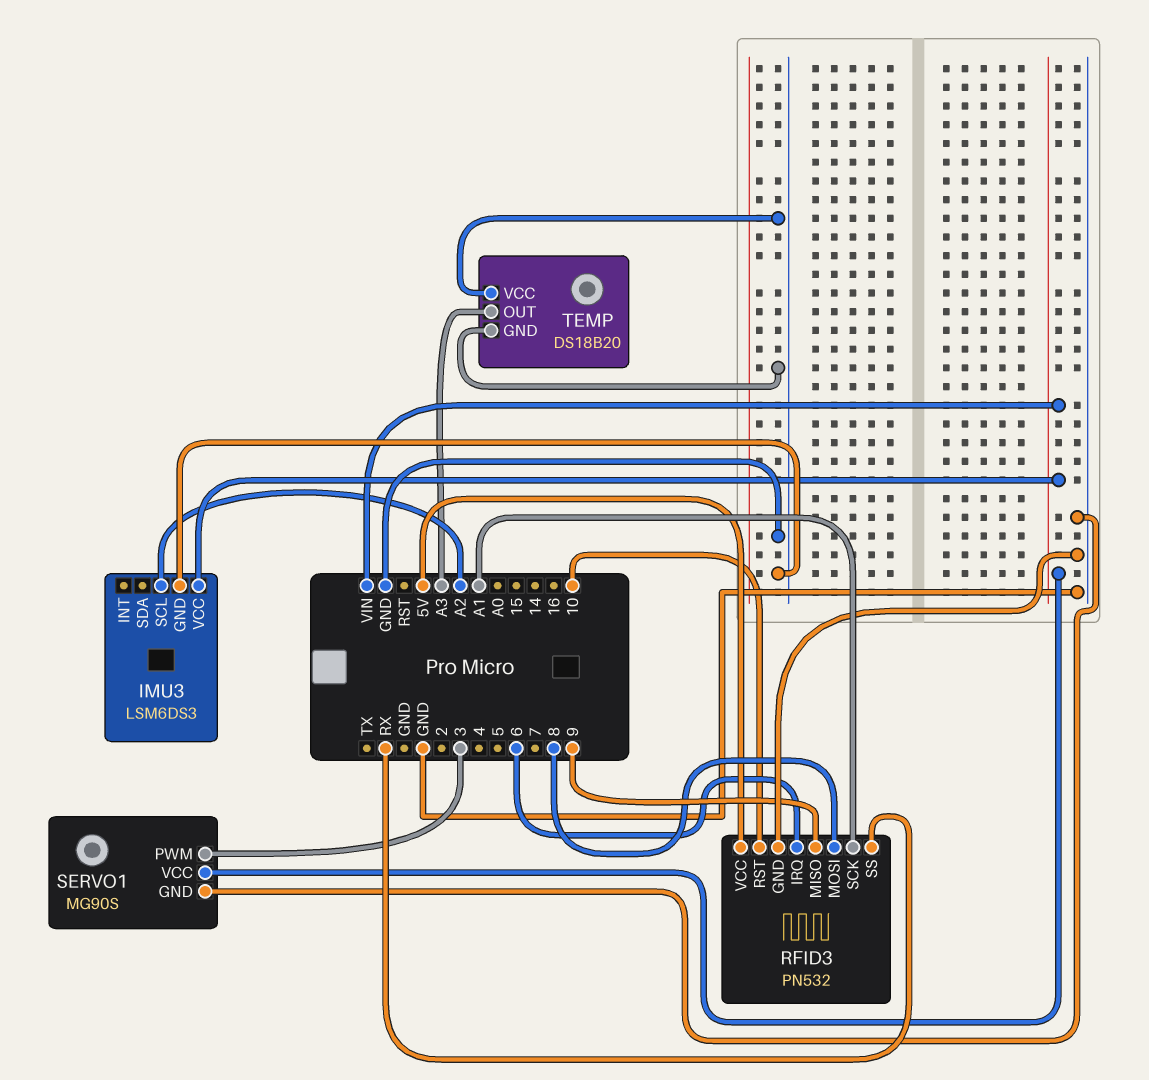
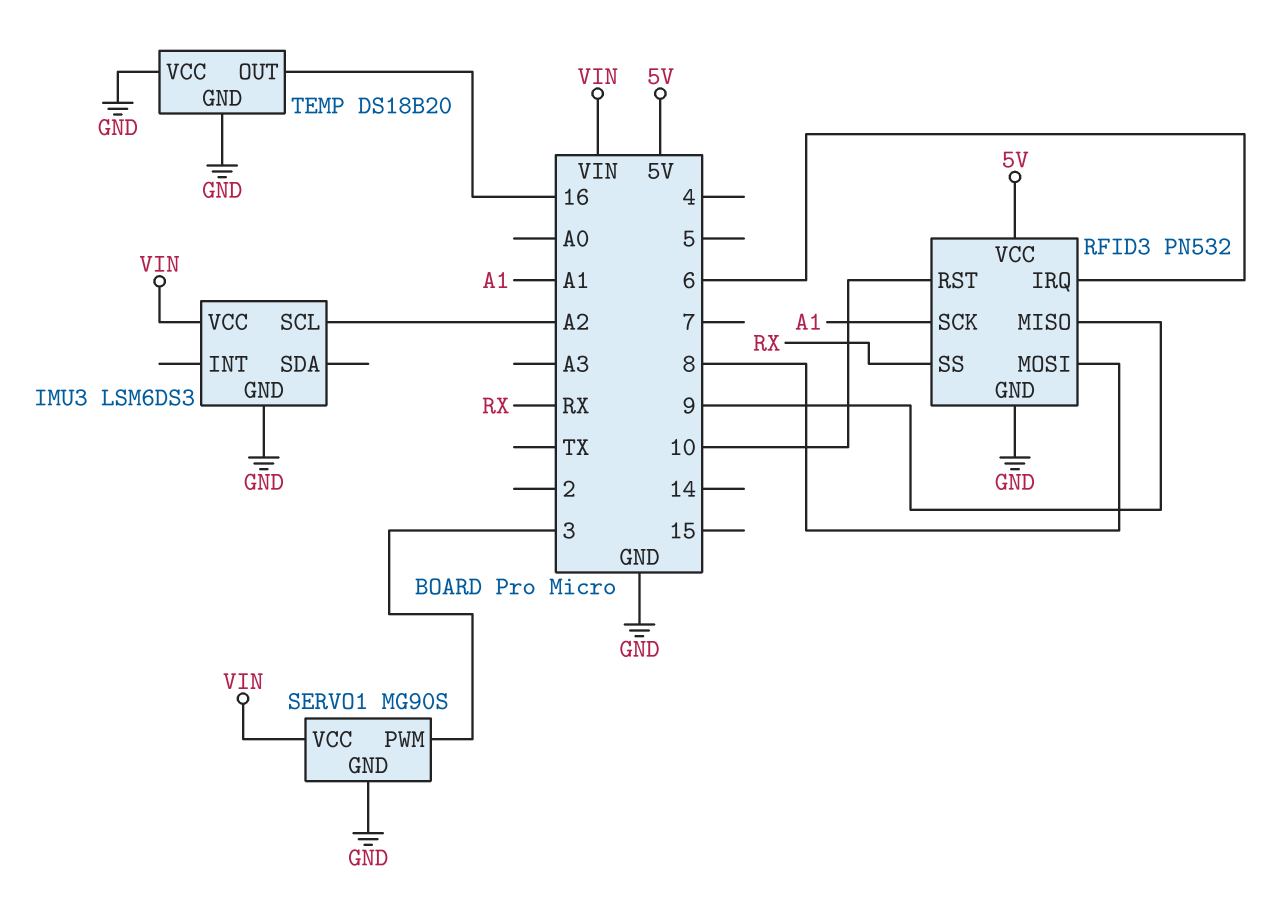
TEMP pin OUT: A3 -> 16

